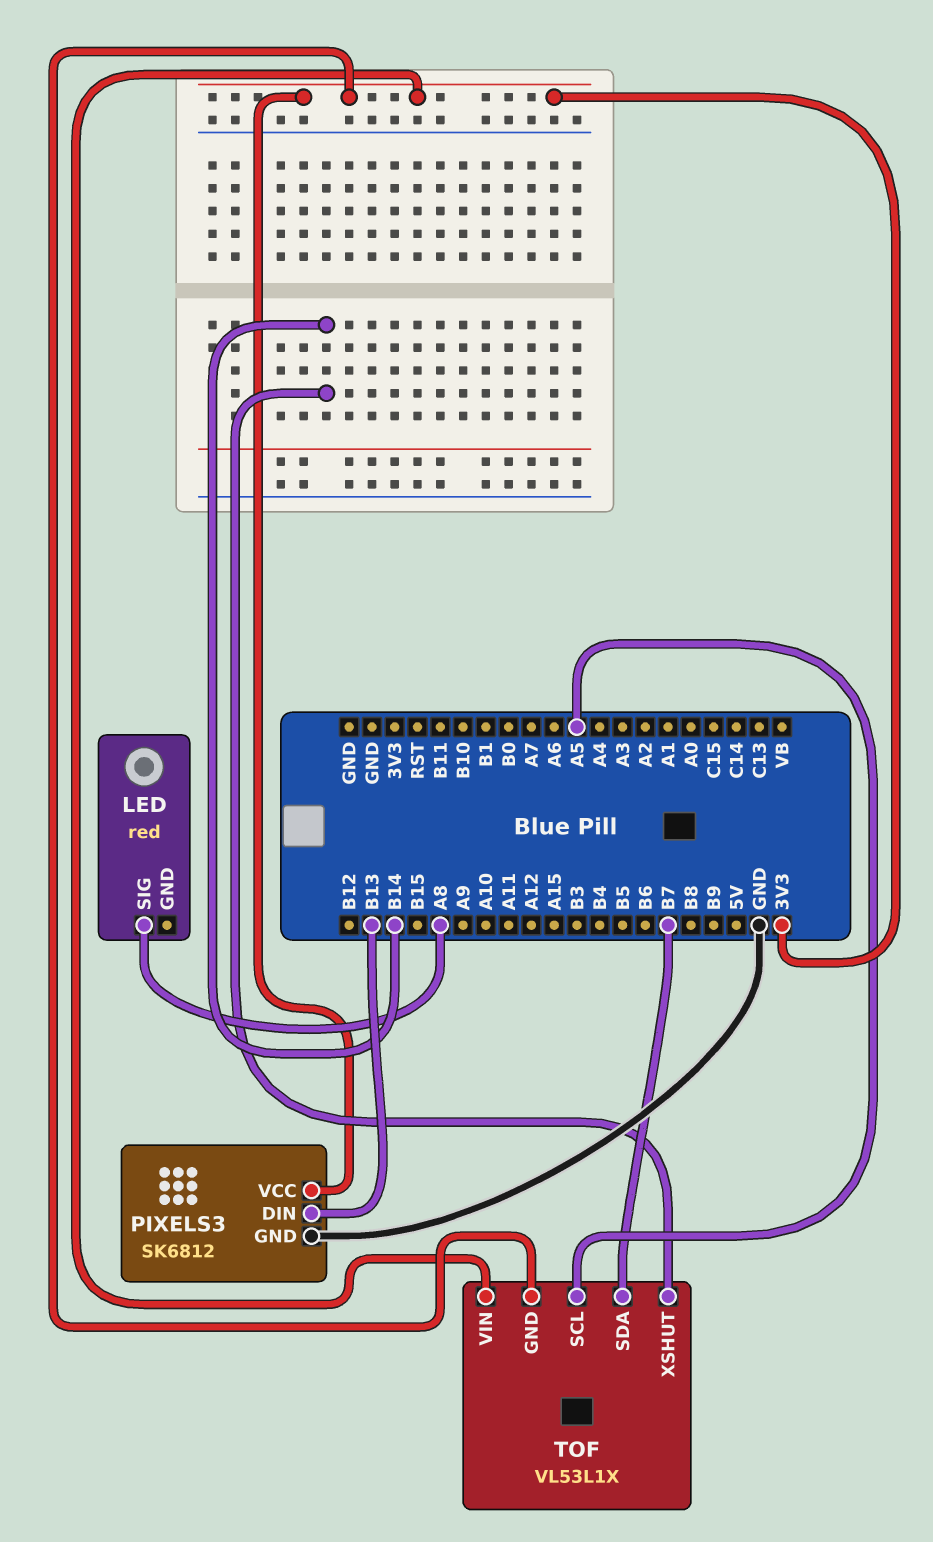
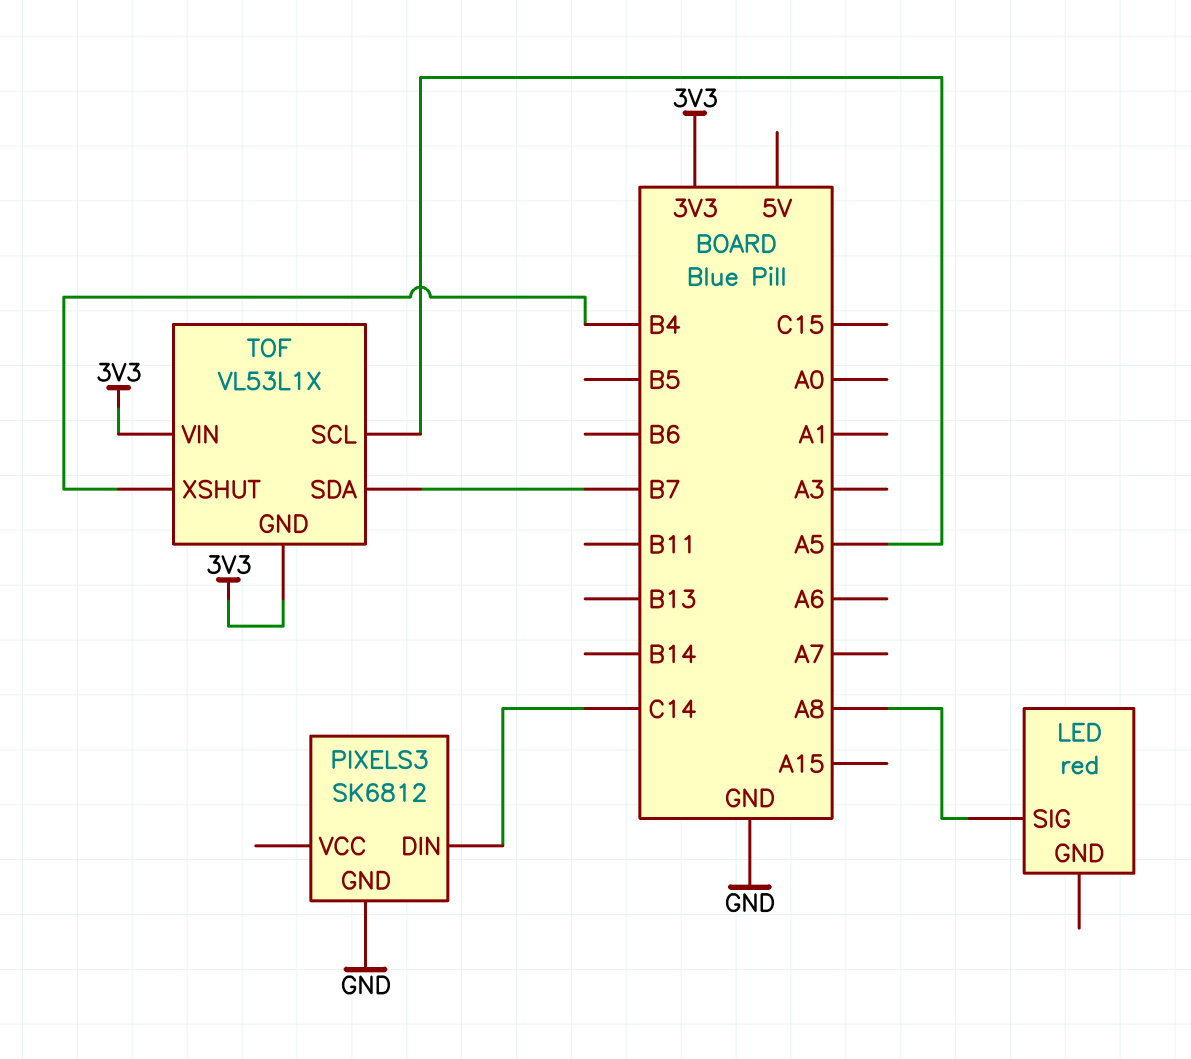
PIXELS3 pin DIN: B13 -> C14
PIXELS3 pin VCC: 3V3 -> none
TOF pin XSHUT: B14 -> B4

